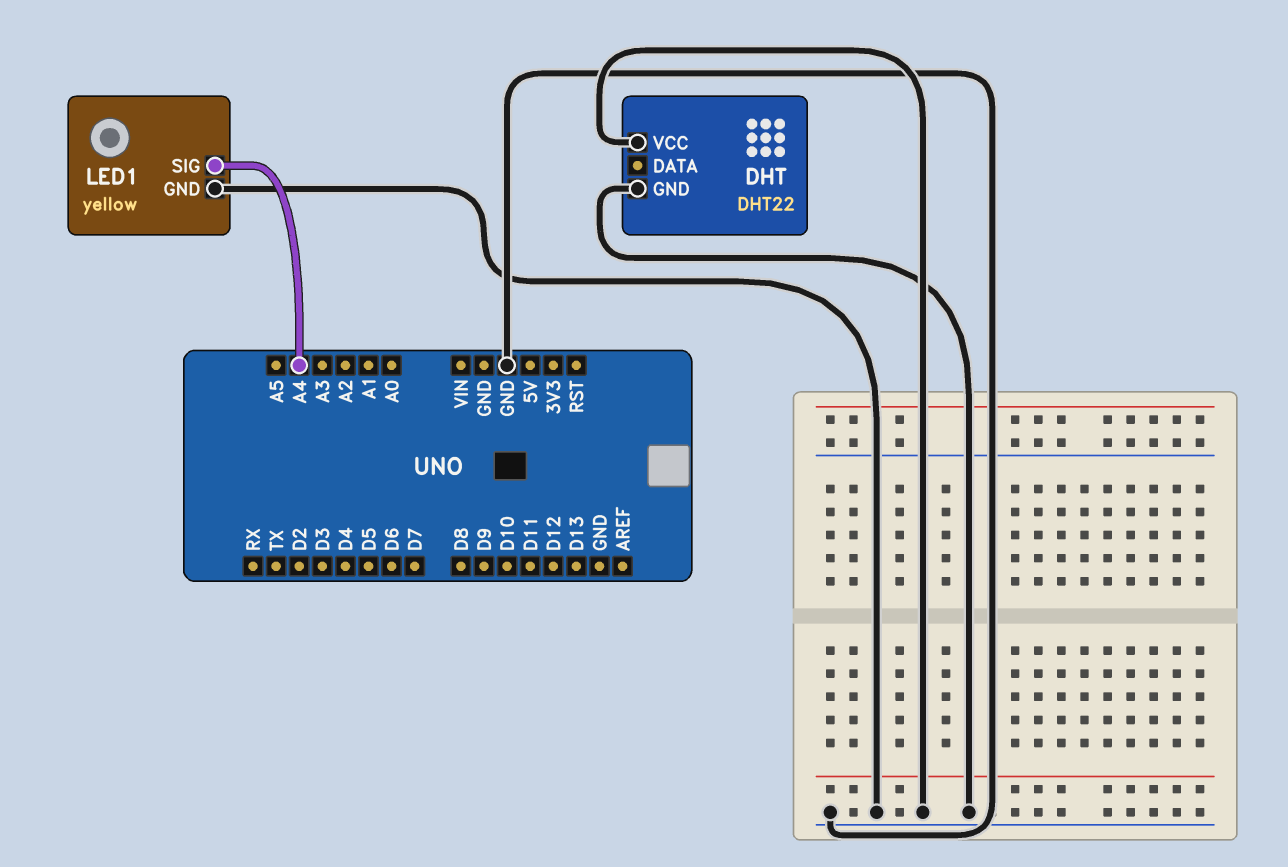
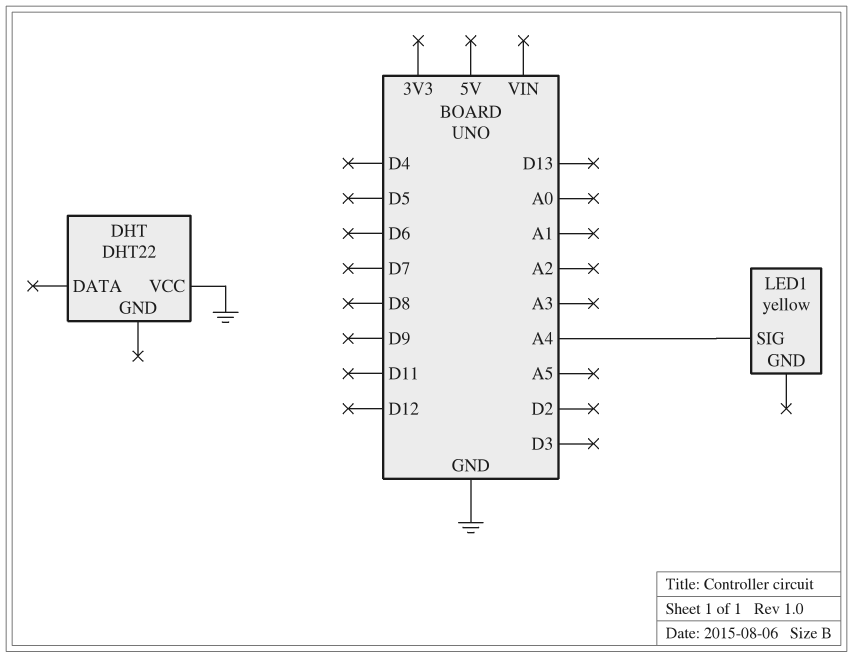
DHT pin GND: GND -> none
LED1 pin GND: GND -> none

